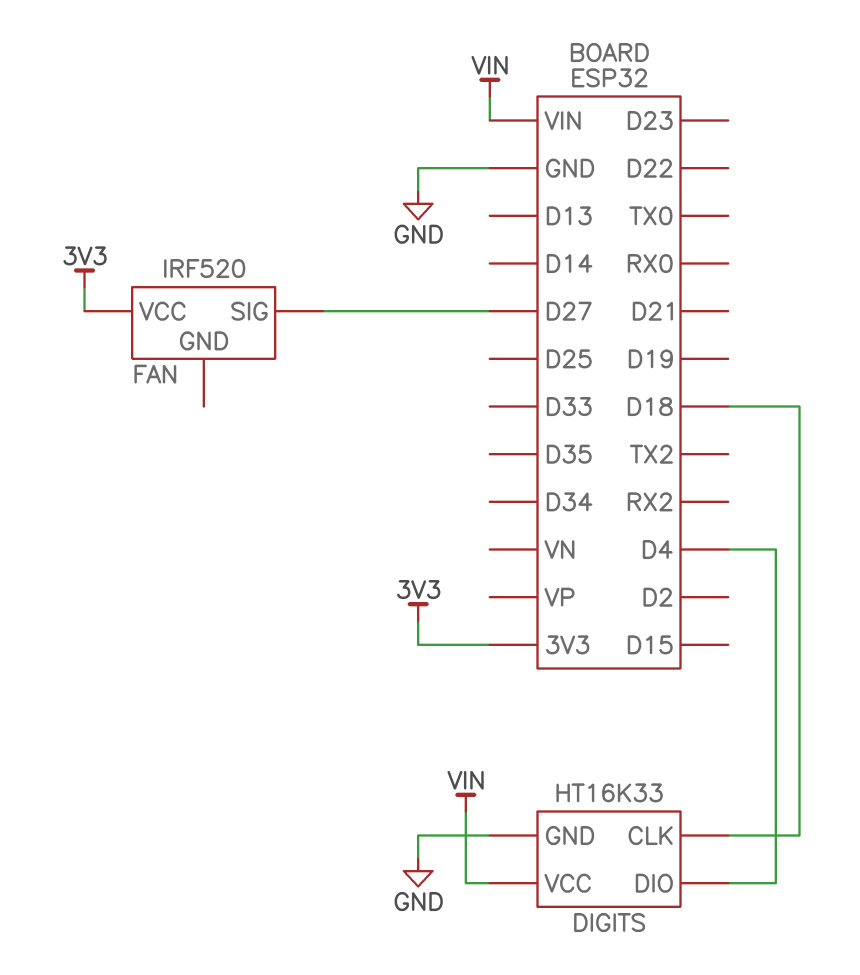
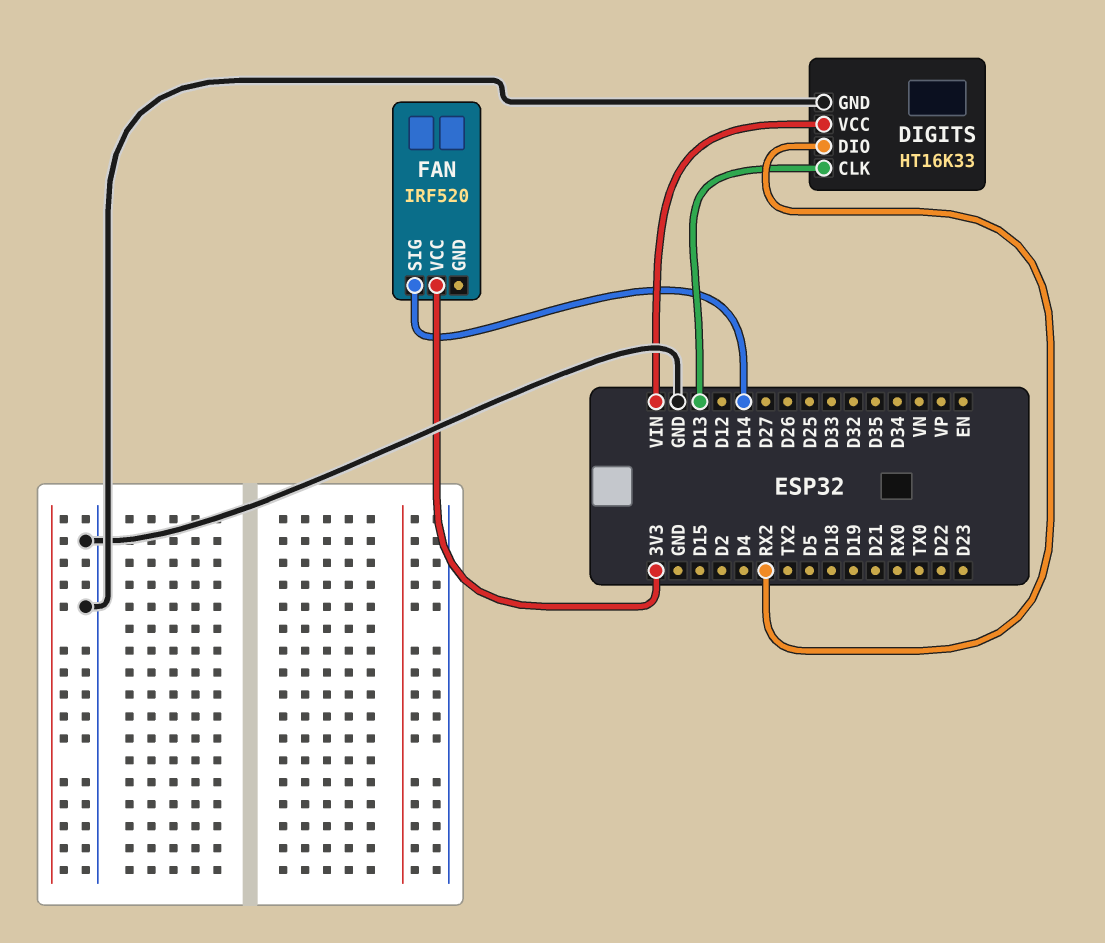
DIGITS pin CLK: D18 -> D13
DIGITS pin DIO: D4 -> RX2
FAN pin SIG: D27 -> D14

